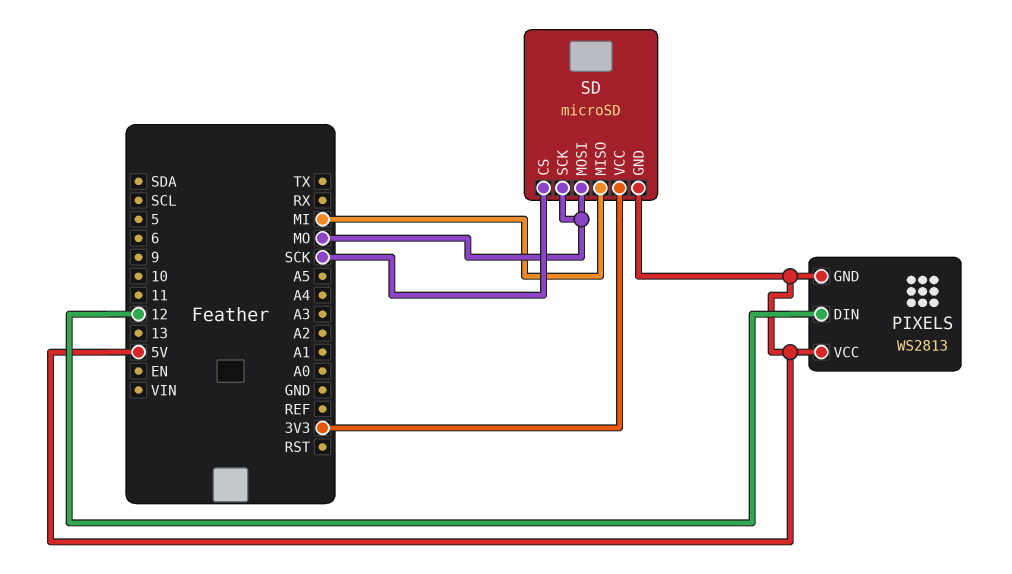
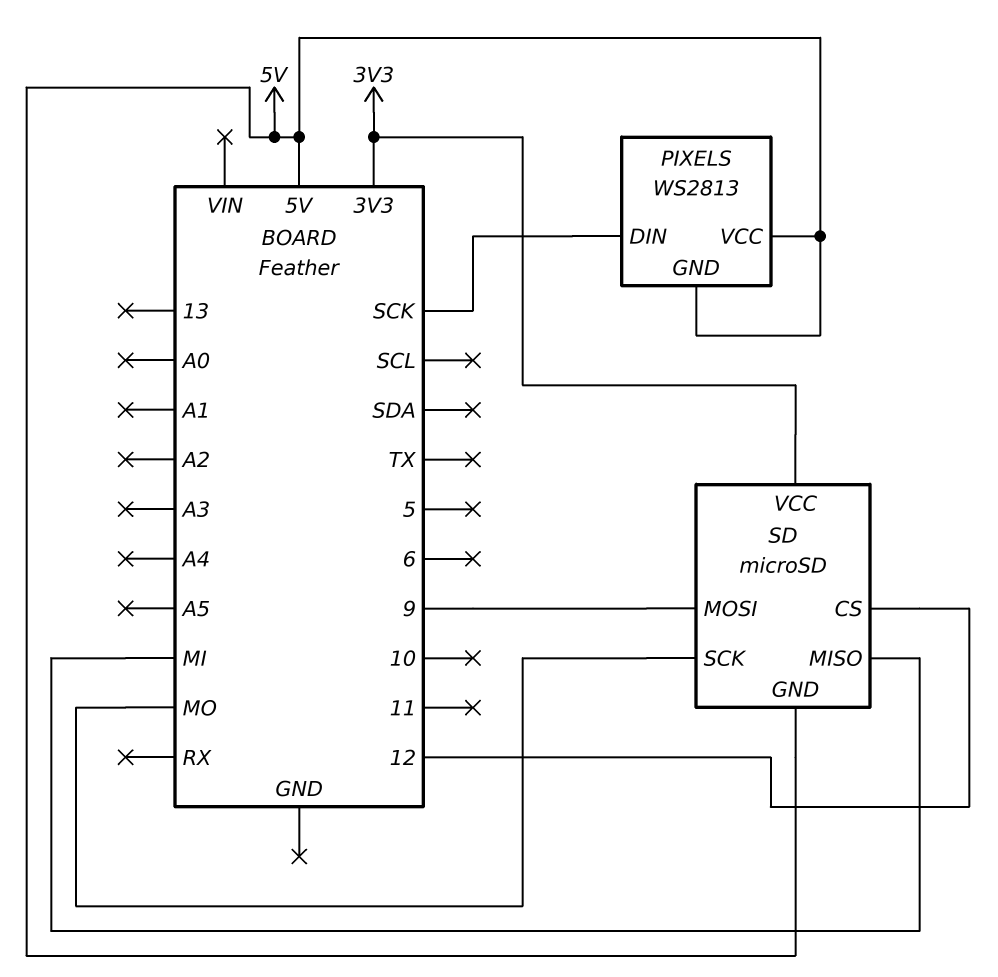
PIXELS pin DIN: 12 -> SCK
SD pin CS: SCK -> 12
SD pin MOSI: MO -> 9

